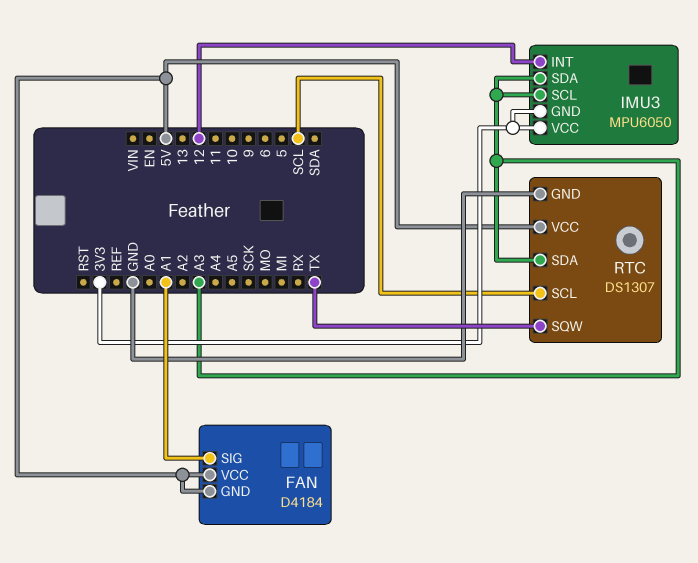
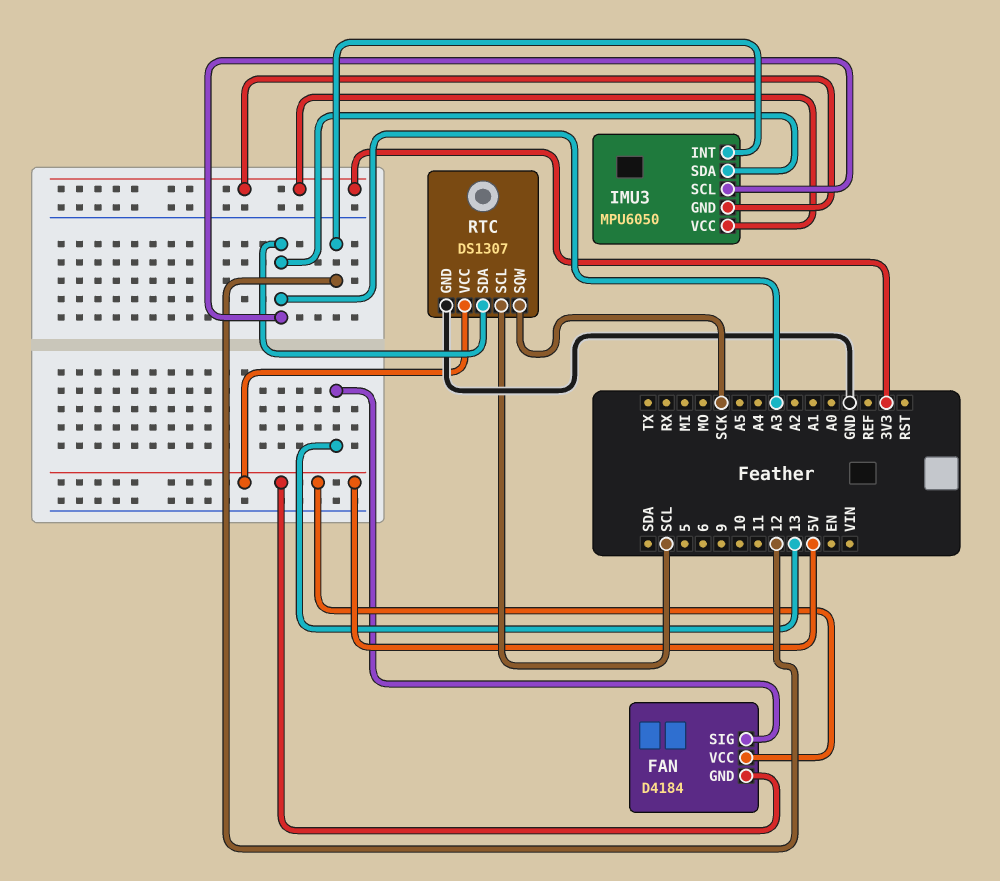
FAN pin SIG: A1 -> 13
RTC pin SQW: TX -> SCK

